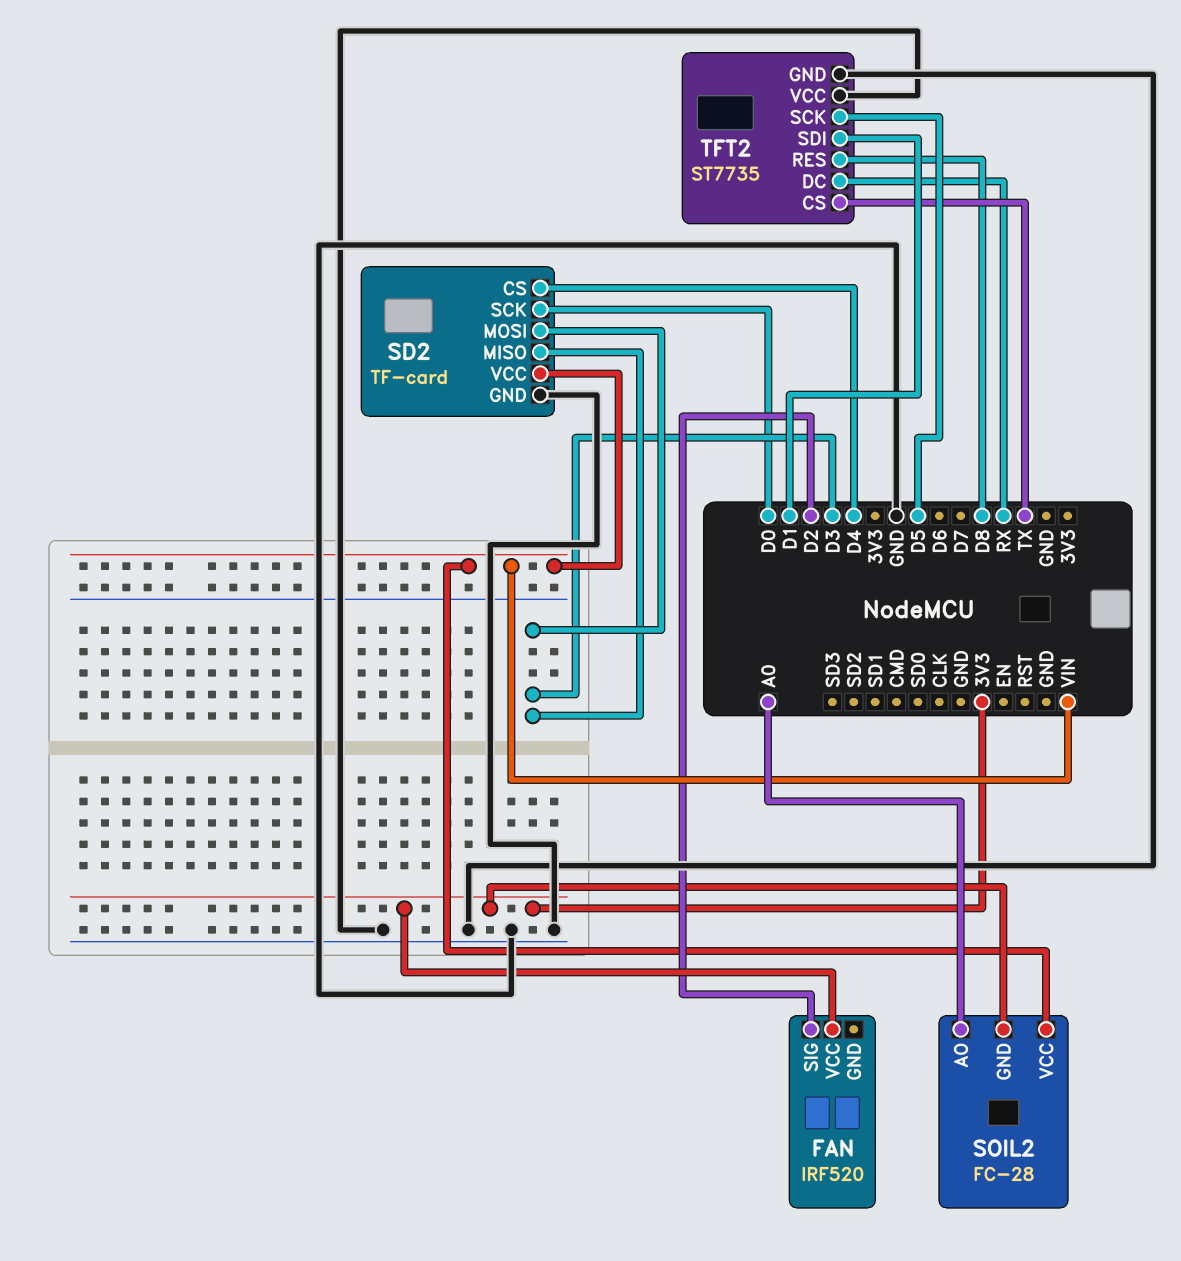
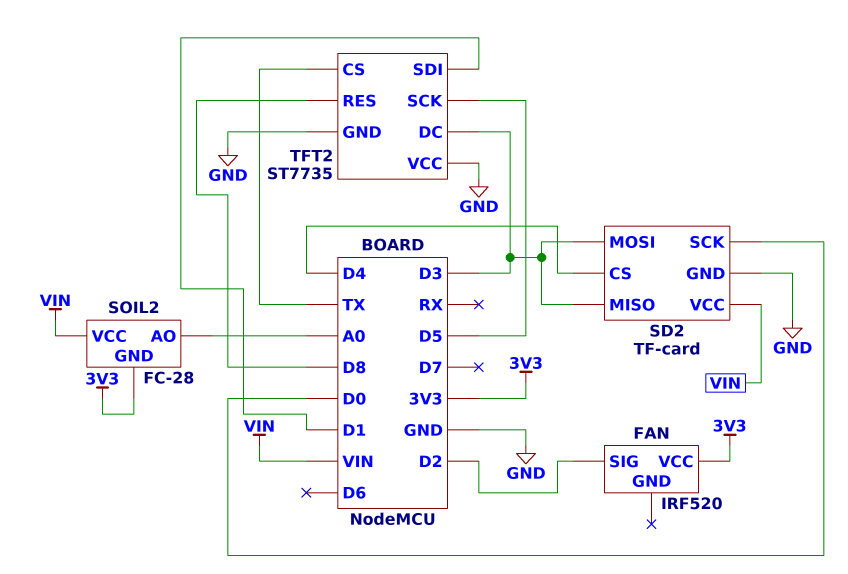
TFT2 pin DC: RX -> D3

